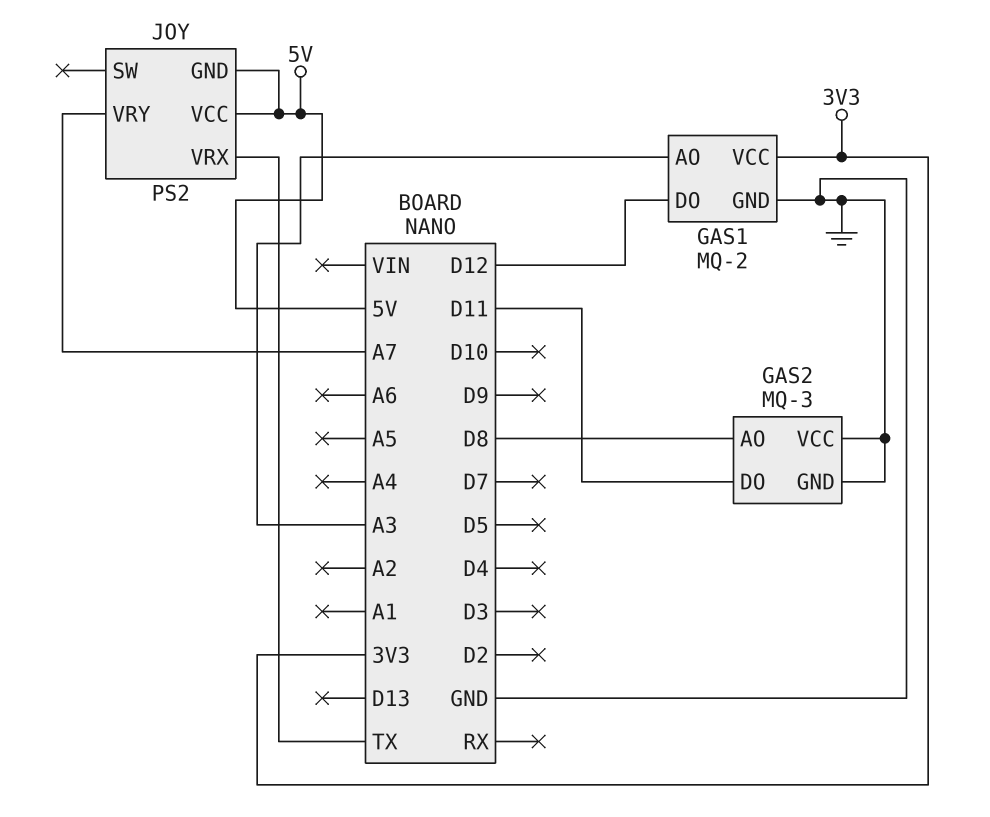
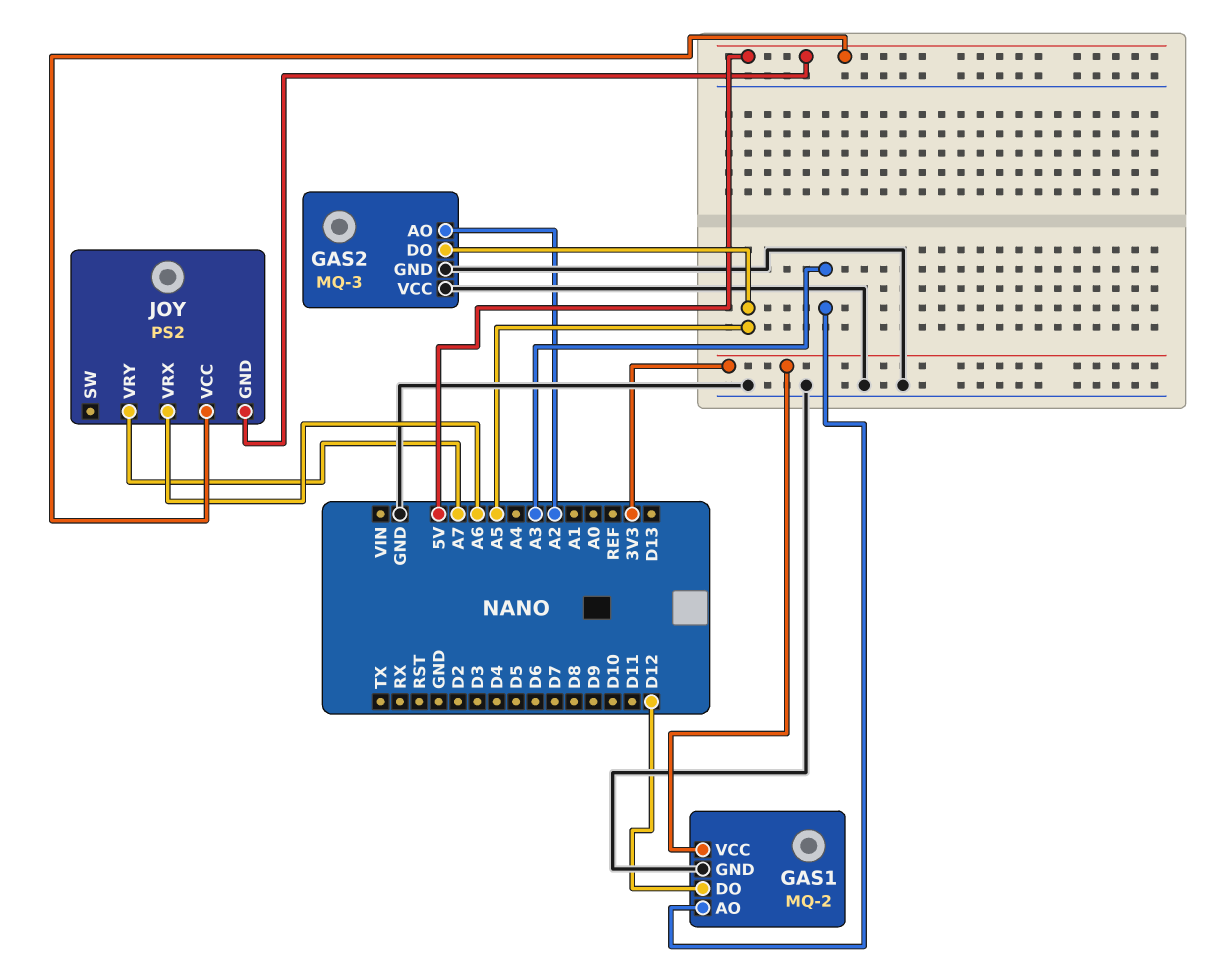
GAS2 pin AO: D8 -> A2
GAS2 pin DO: D11 -> A5
JOY pin VRX: TX -> A6

